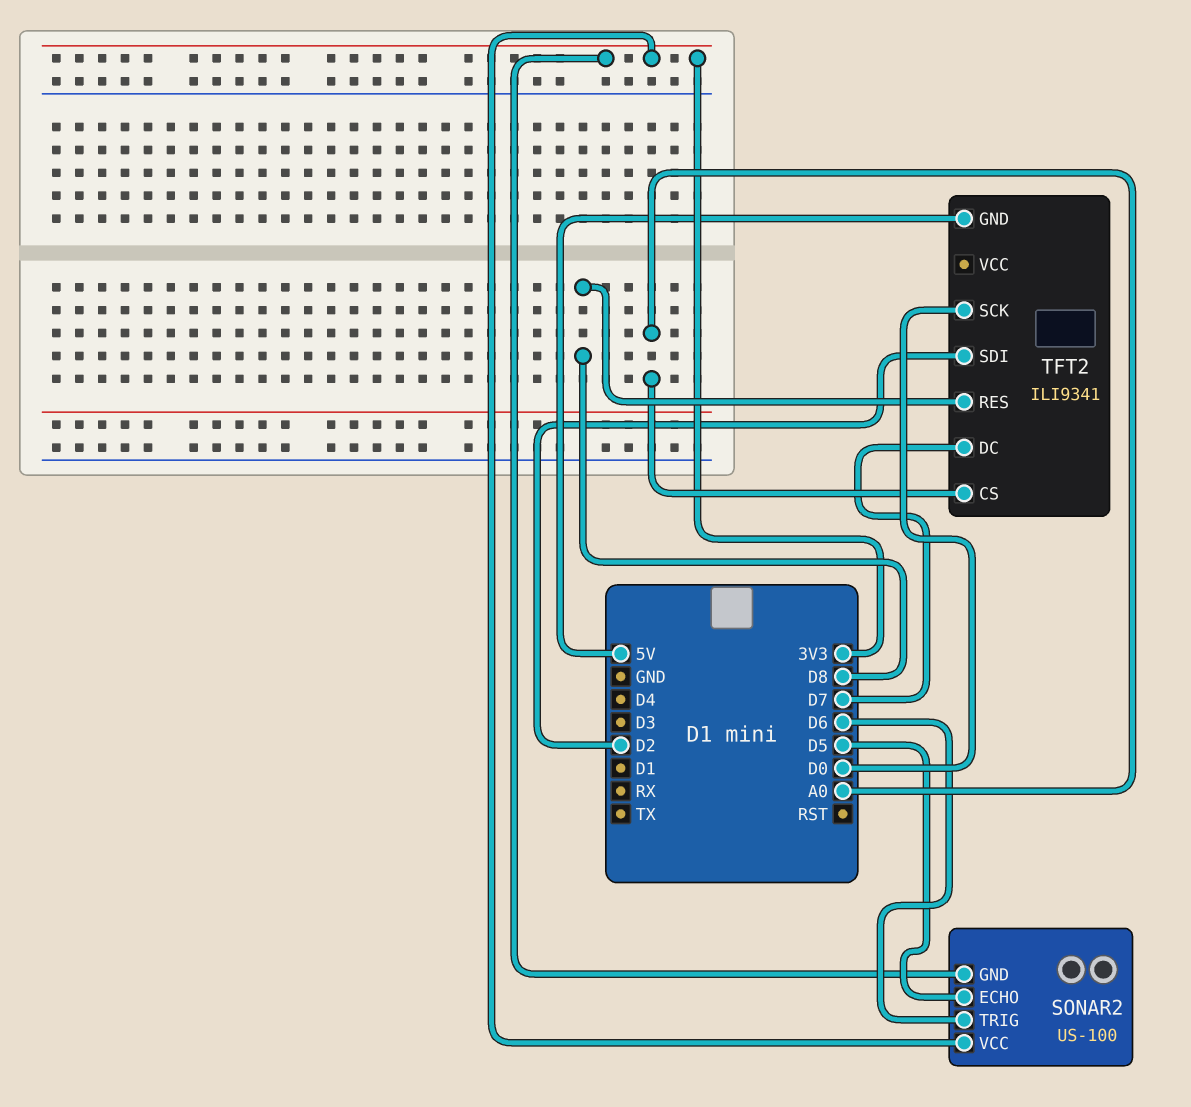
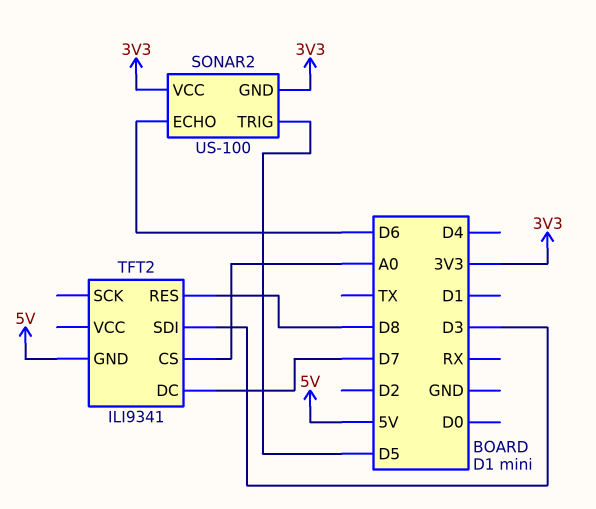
SONAR2 pin ECHO: D5 -> D6
SONAR2 pin TRIG: D6 -> D5
TFT2 pin SCK: D0 -> none
TFT2 pin SDI: D2 -> D3

